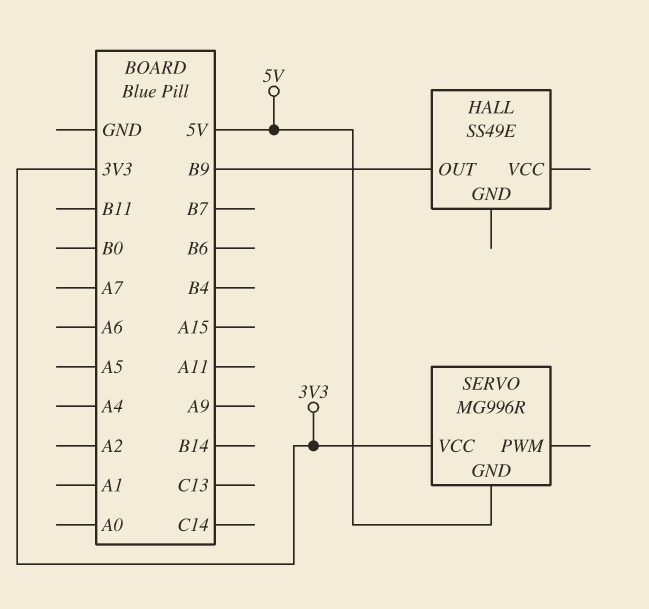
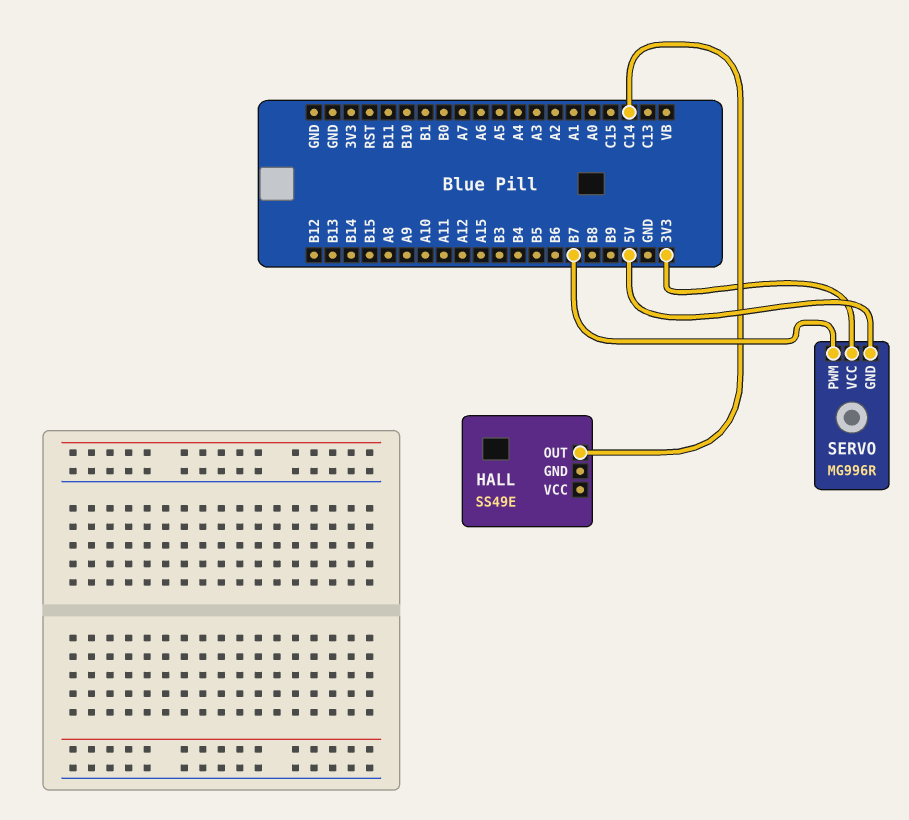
HALL pin OUT: B9 -> C14
SERVO pin PWM: none -> B7

